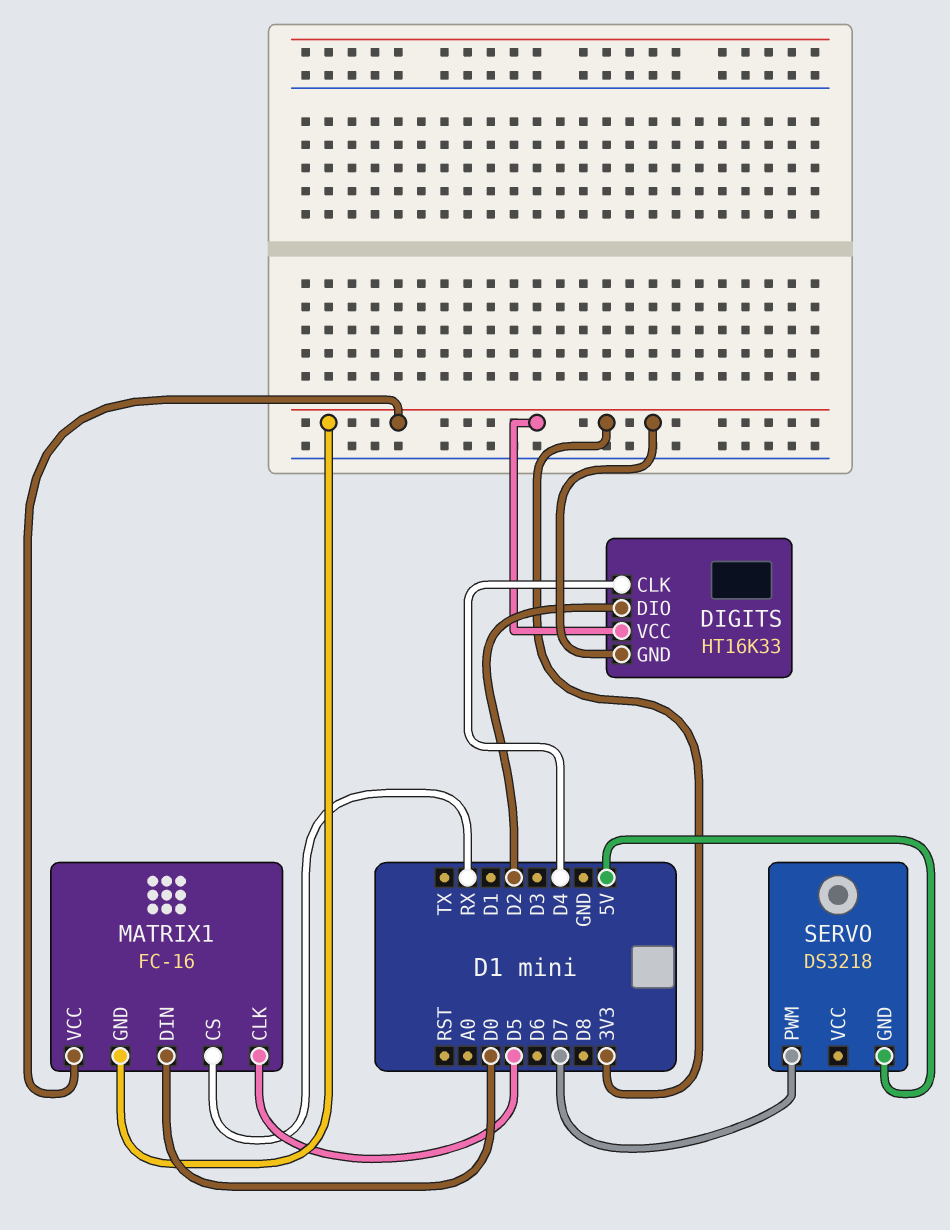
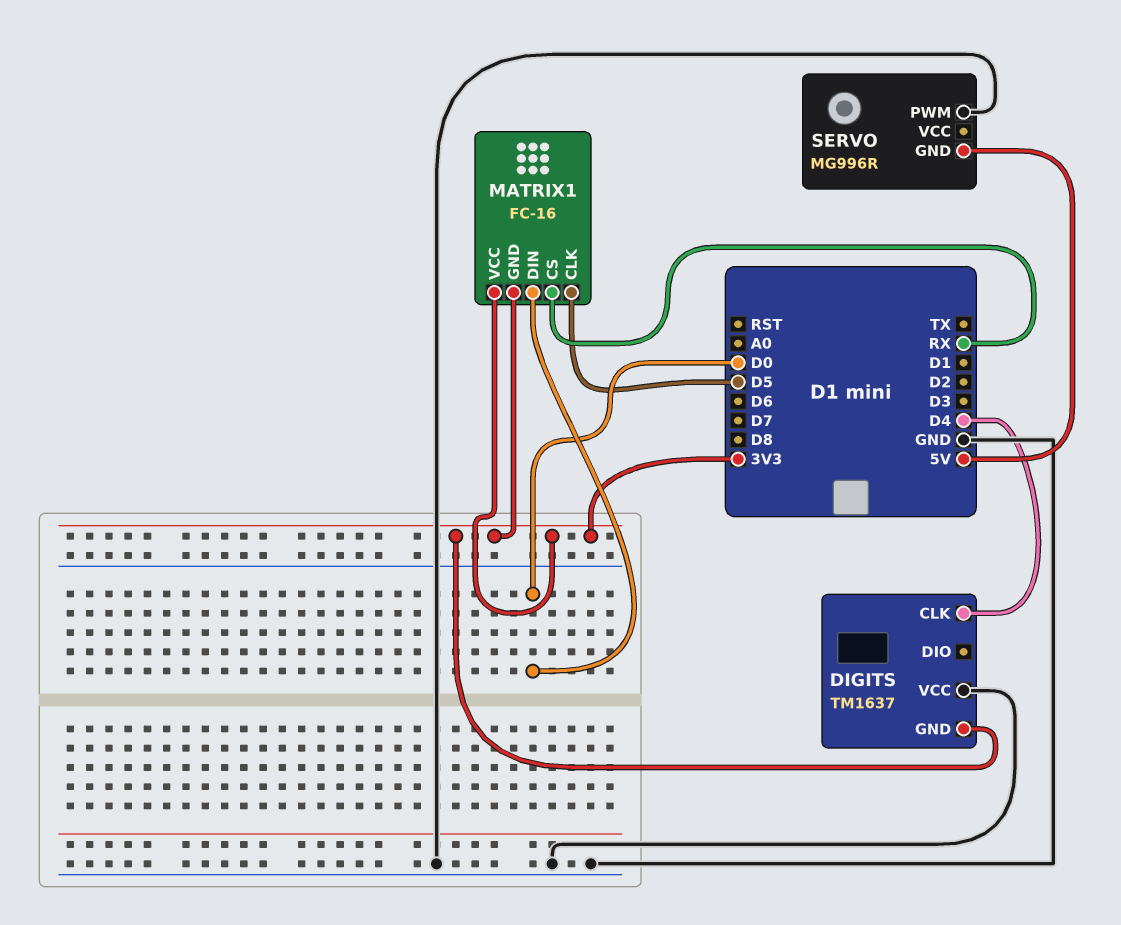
DIGITS: HT16K33 -> TM1637
DIGITS pin DIO: D2 -> none
DIGITS pin VCC: 3V3 -> GND
SERVO: DS3218 -> MG996R
SERVO pin PWM: D7 -> GND

